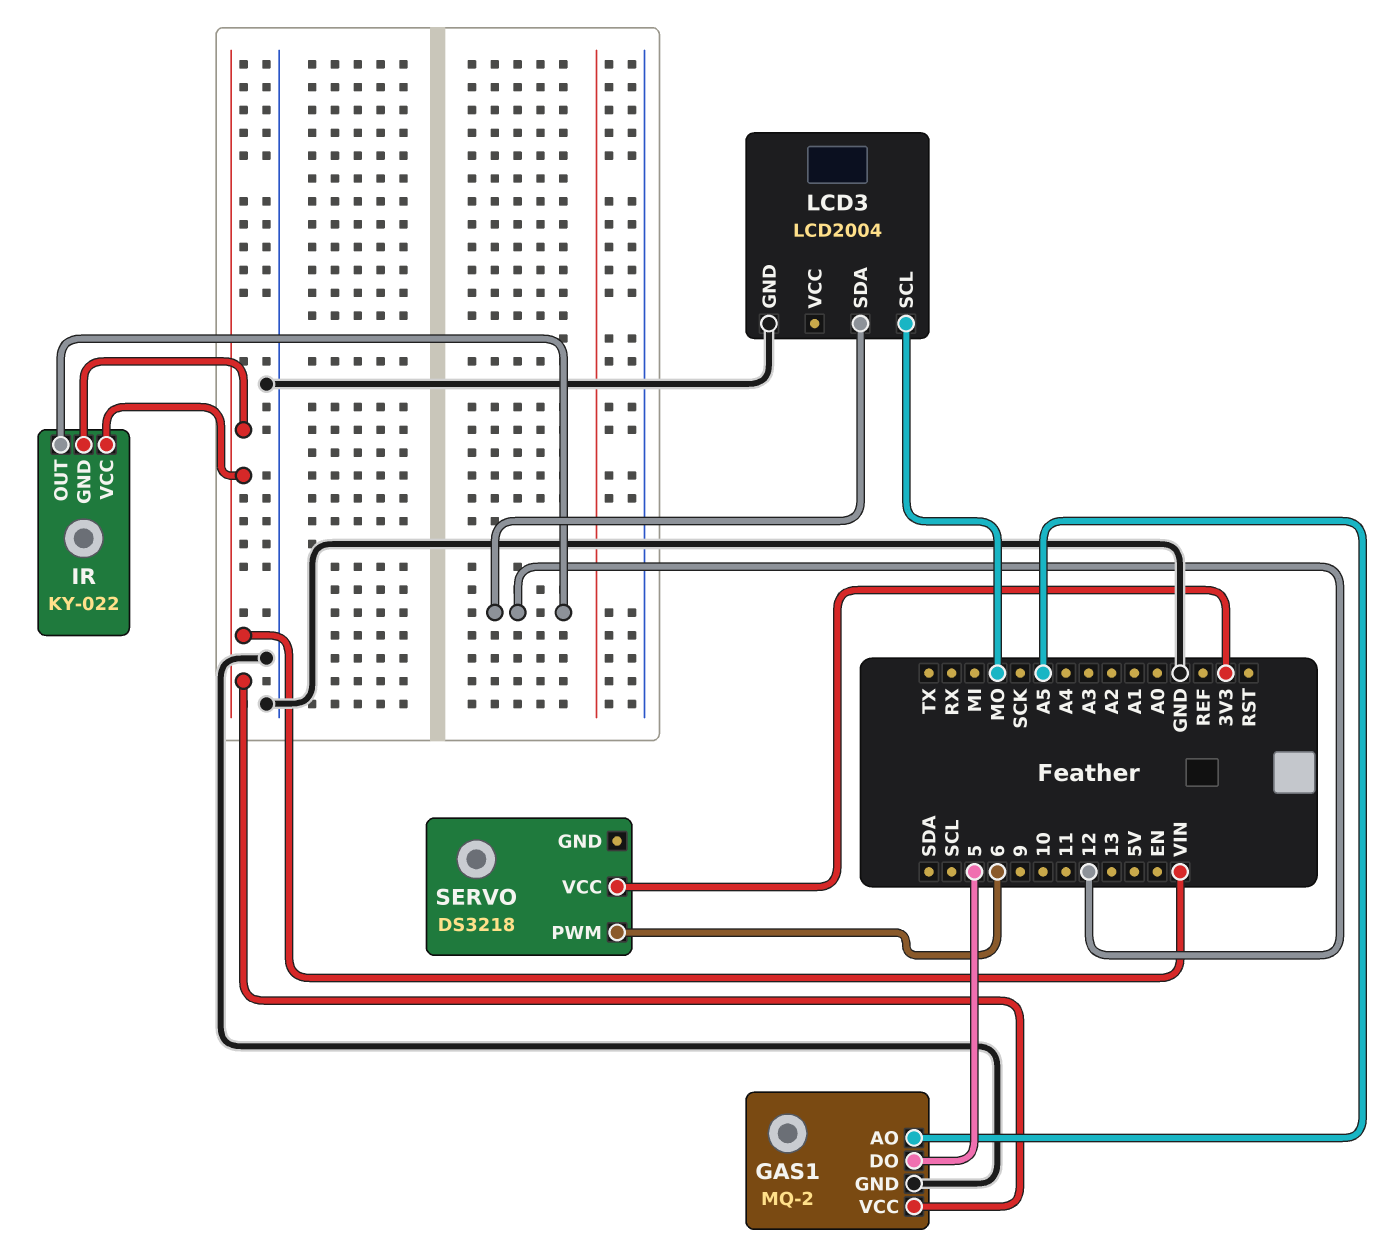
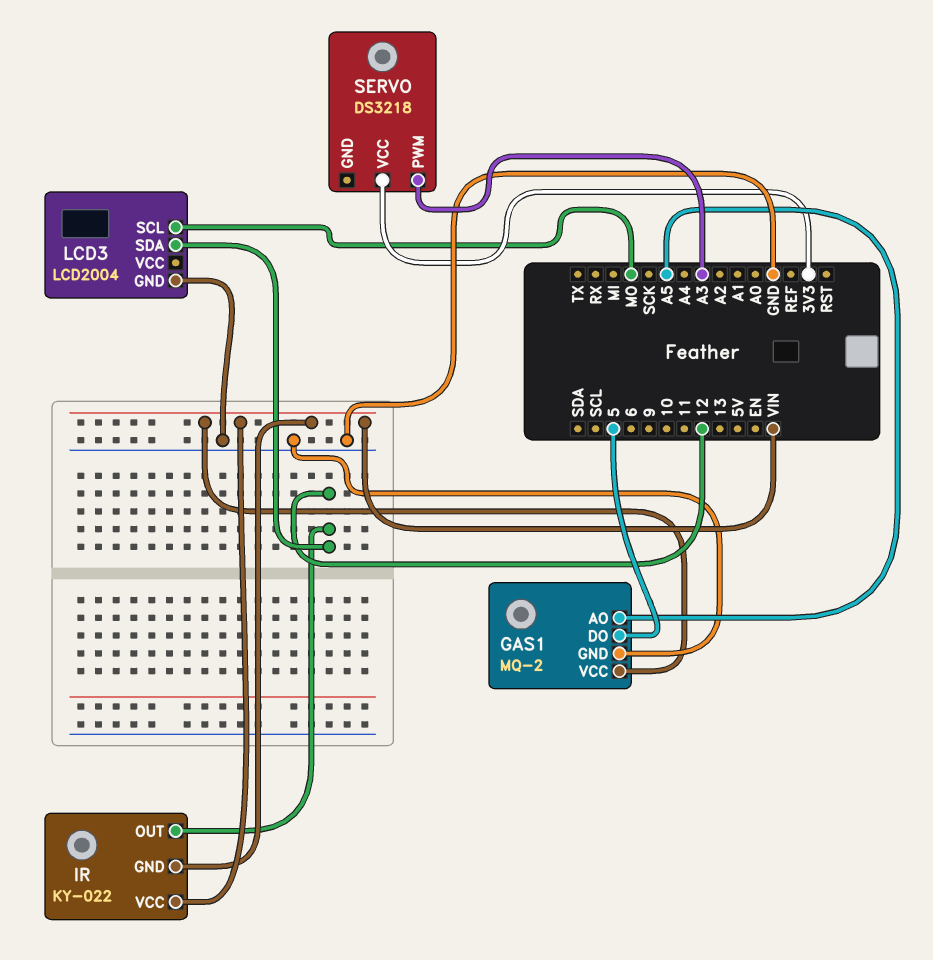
SERVO pin PWM: 6 -> A3

